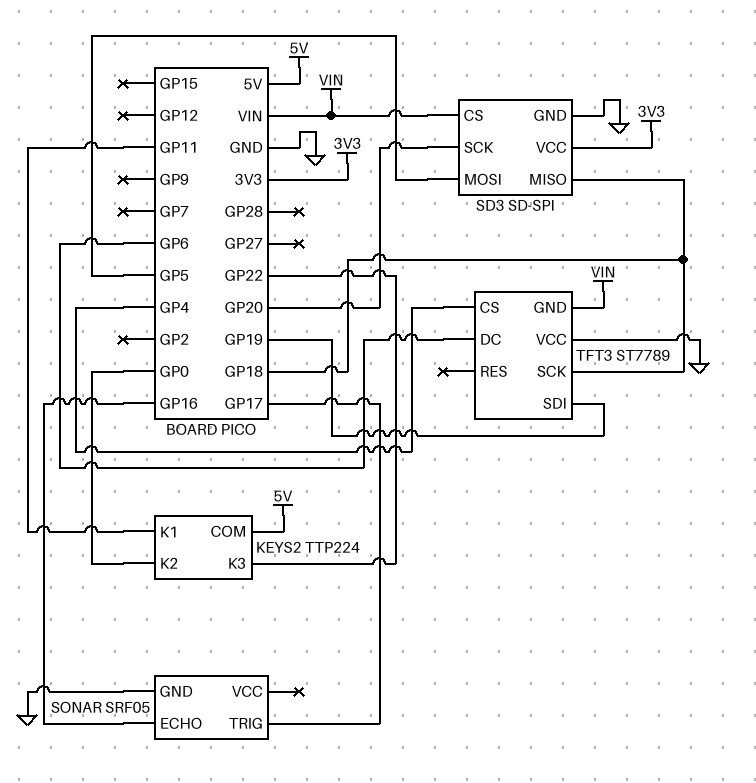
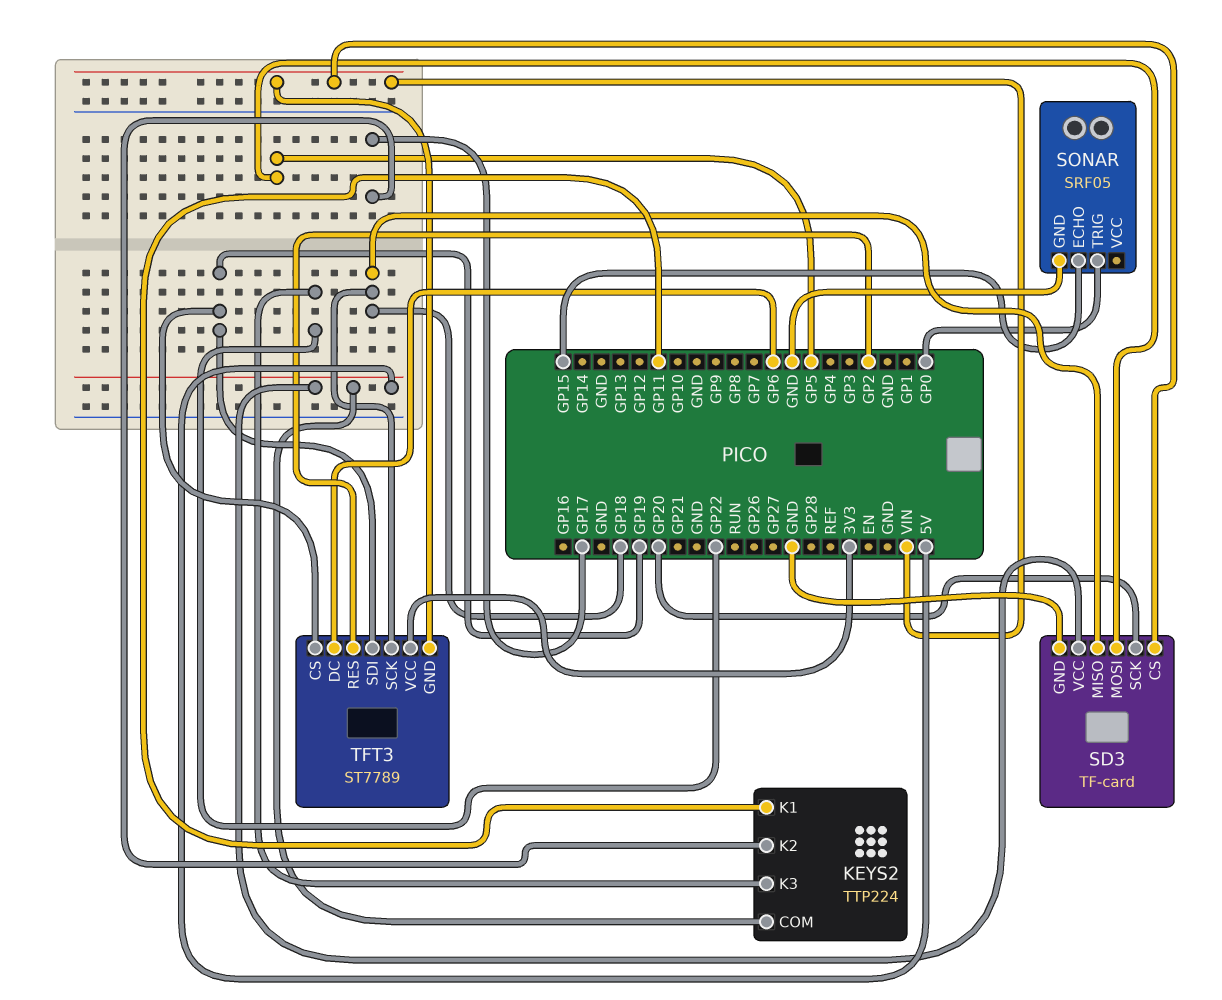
KEYS2 pin K2: GP0 -> GP17
SD3: SD-SPI -> TF-card
SD3 pin VCC: 3V3 -> 5V
SONAR pin ECHO: GP16 -> GP15
SONAR pin TRIG: GP17 -> GP0
TFT3 pin CS: GP4 -> GP19
TFT3 pin RES: none -> GP2
TFT3 pin VCC: GND -> 3V3

